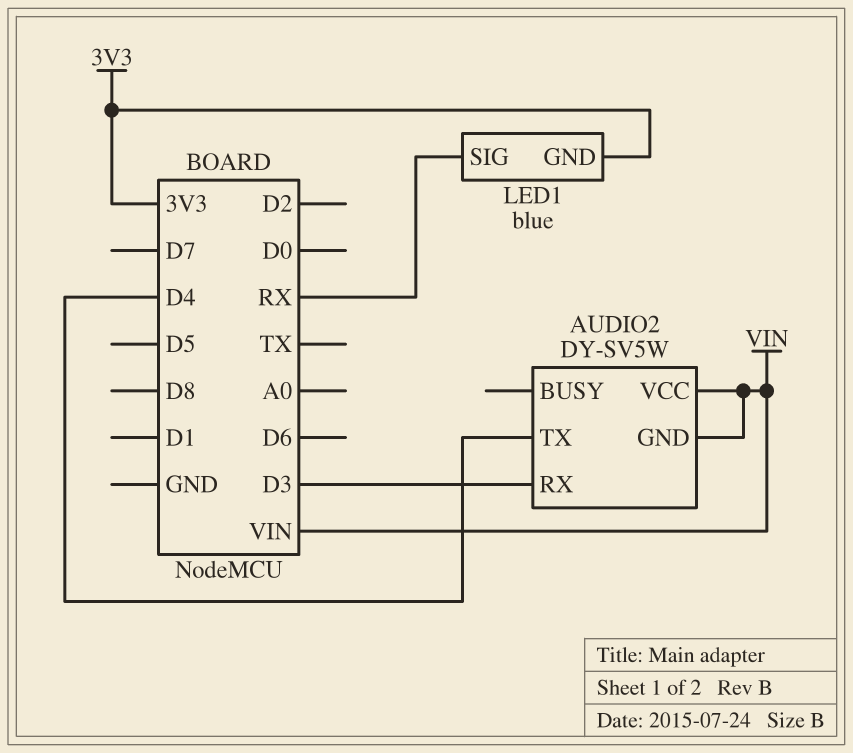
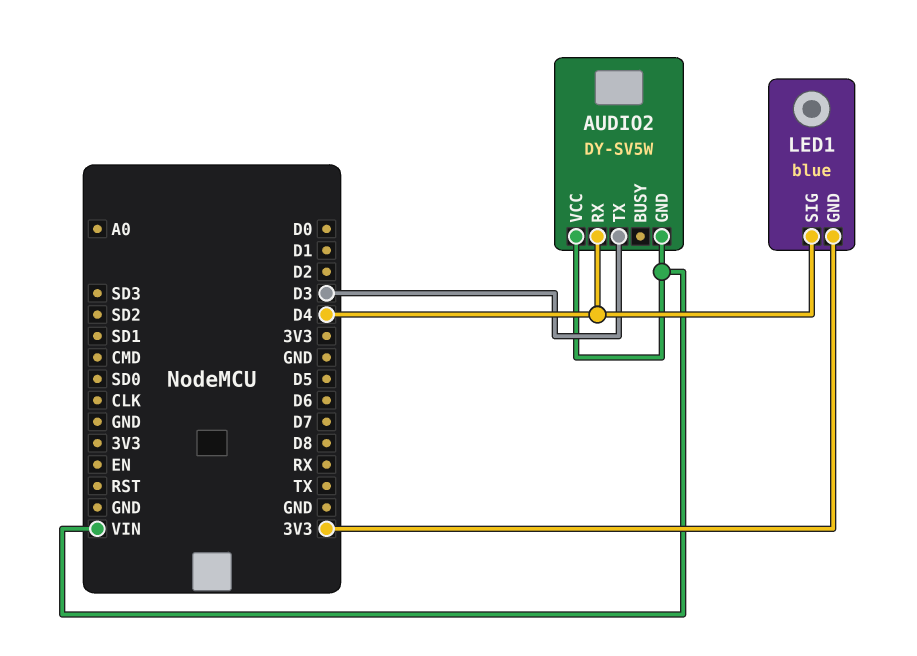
AUDIO2 pin RX: D3 -> D4
AUDIO2 pin TX: D4 -> D3
LED1 pin SIG: RX -> D4

